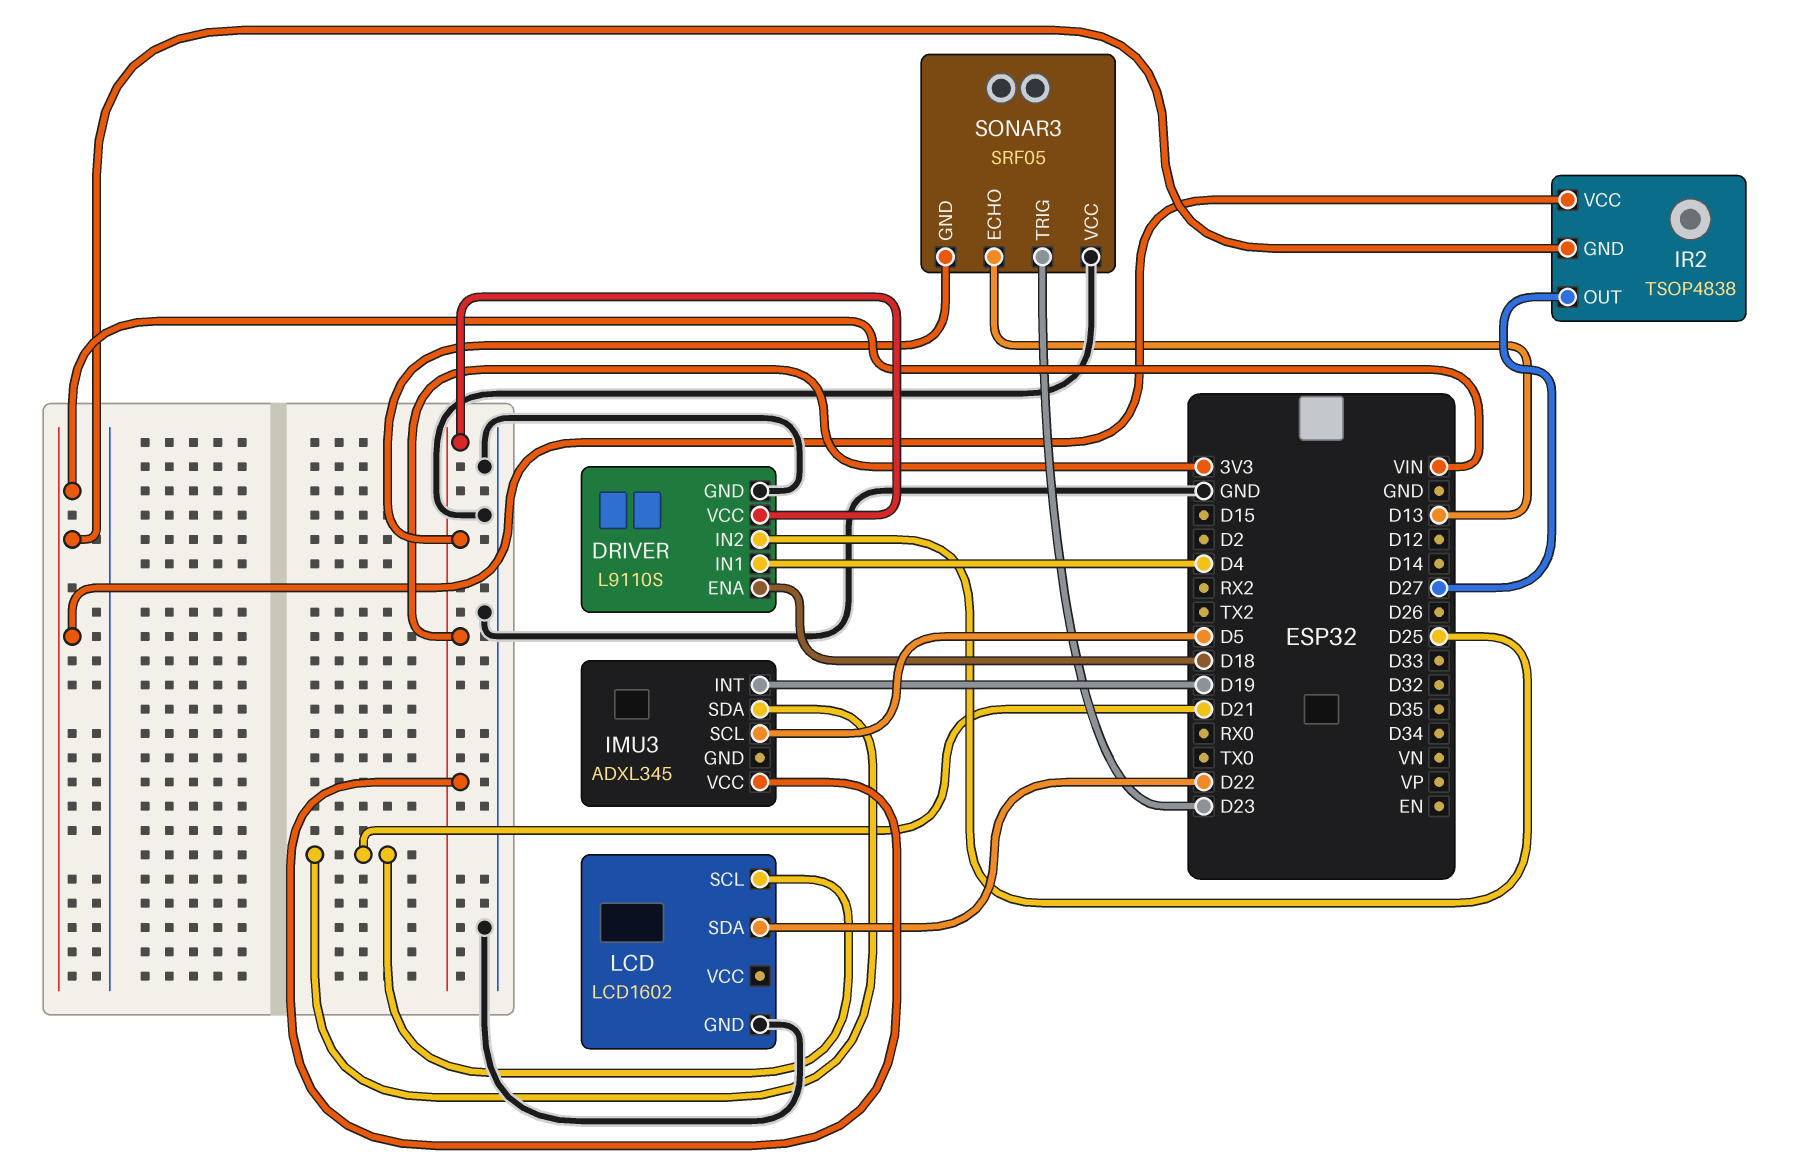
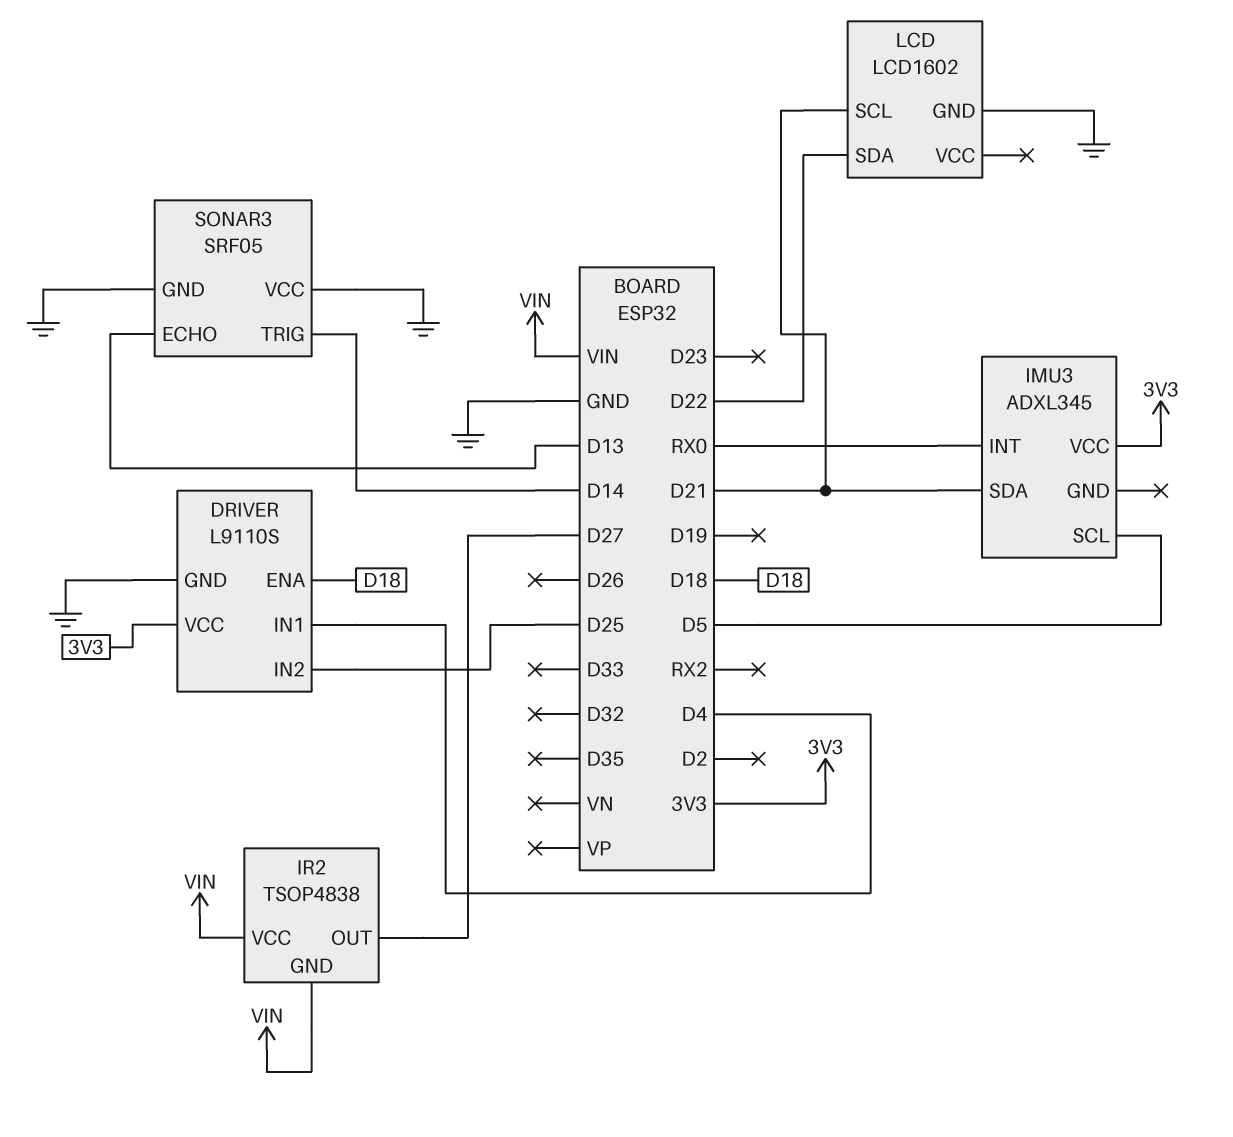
IMU3 pin INT: D19 -> RX0
SONAR3 pin GND: 3V3 -> GND
SONAR3 pin TRIG: D23 -> D14

